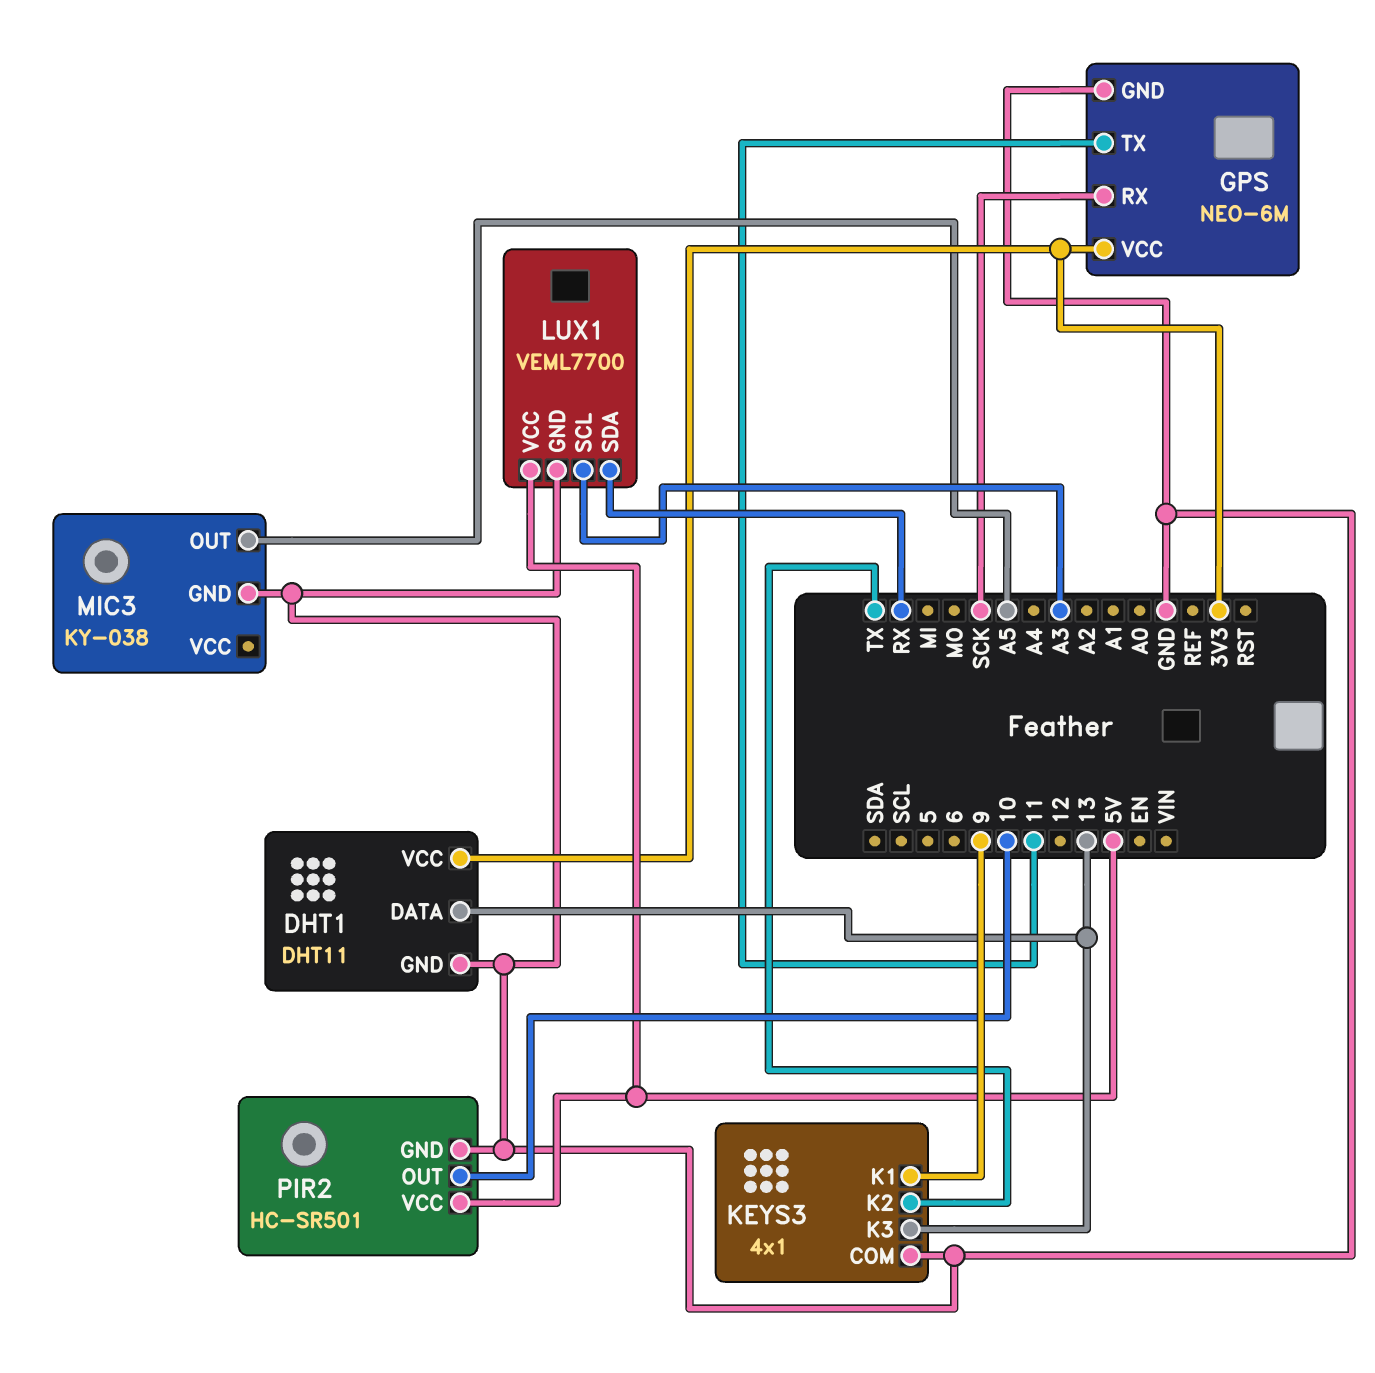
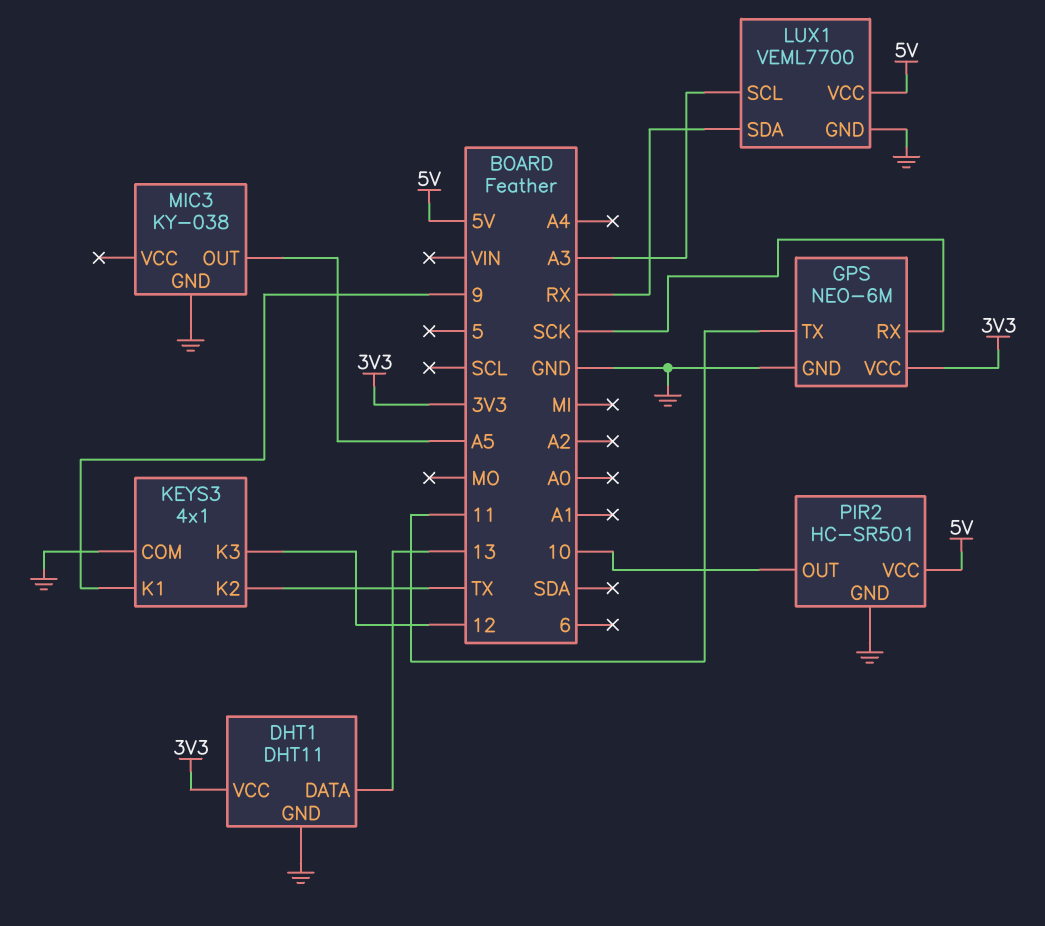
KEYS3 pin K3: 13 -> 12

